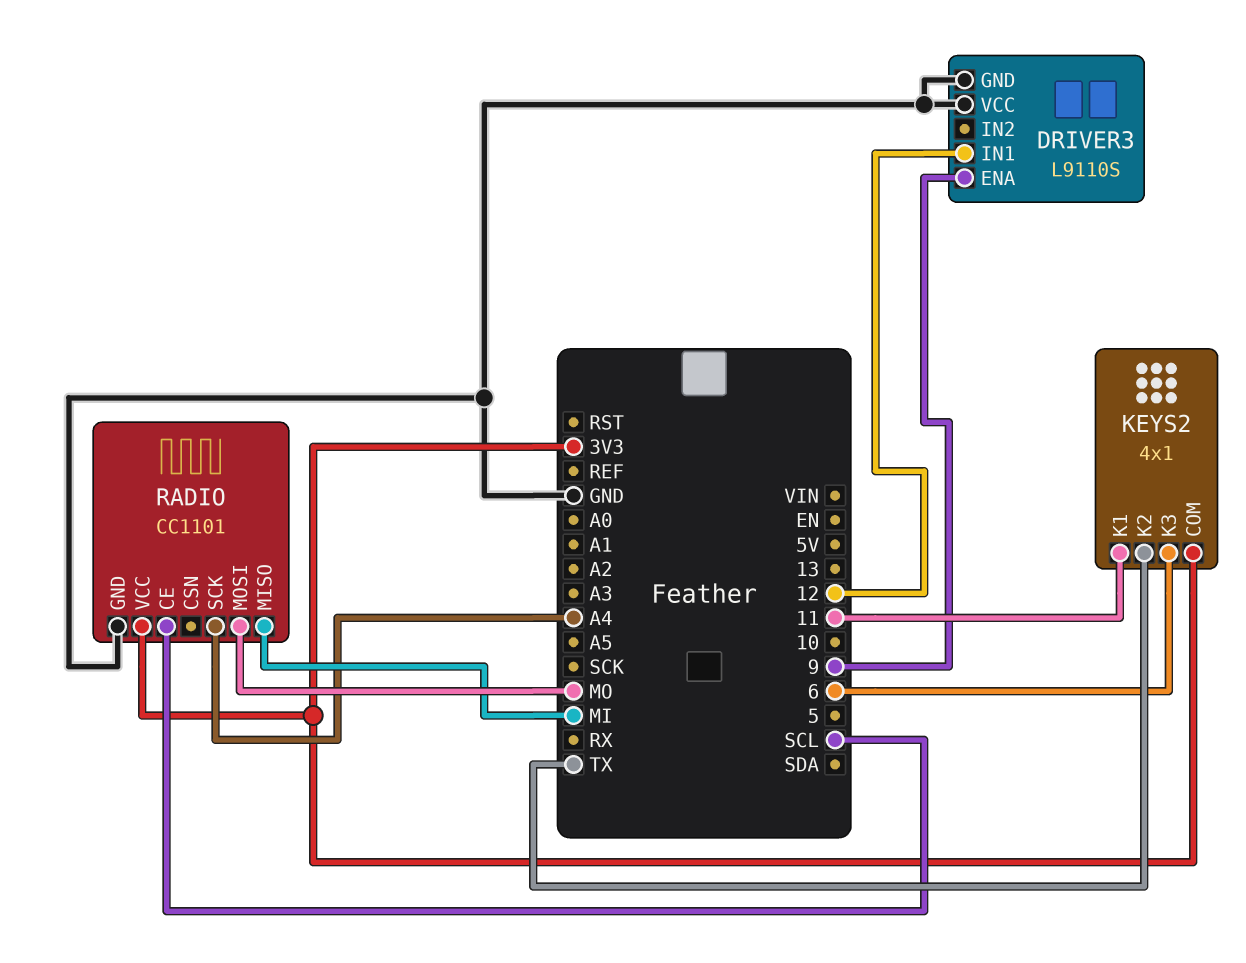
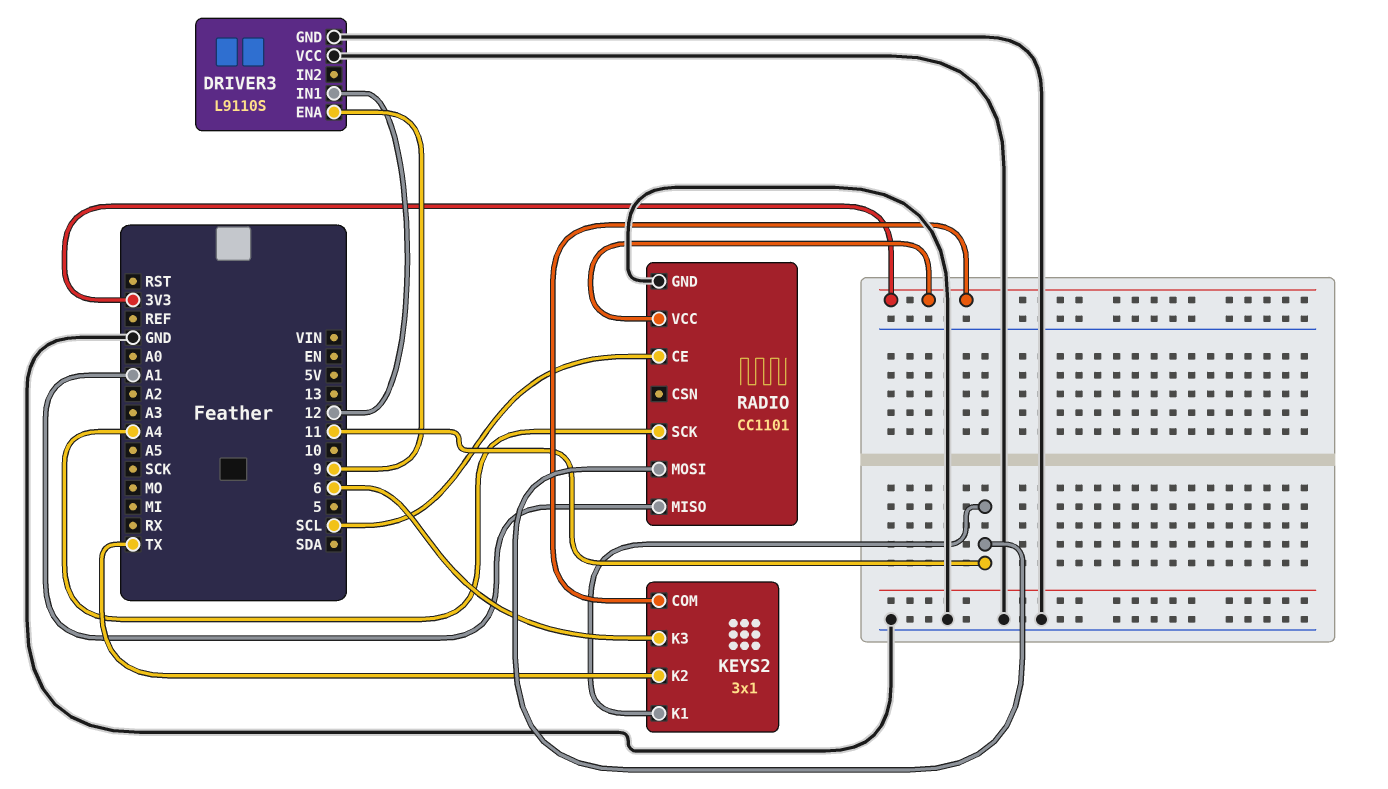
KEYS2: 4x1 -> 3x1
RADIO pin MISO: MI -> A1
RADIO pin MOSI: MO -> 11

